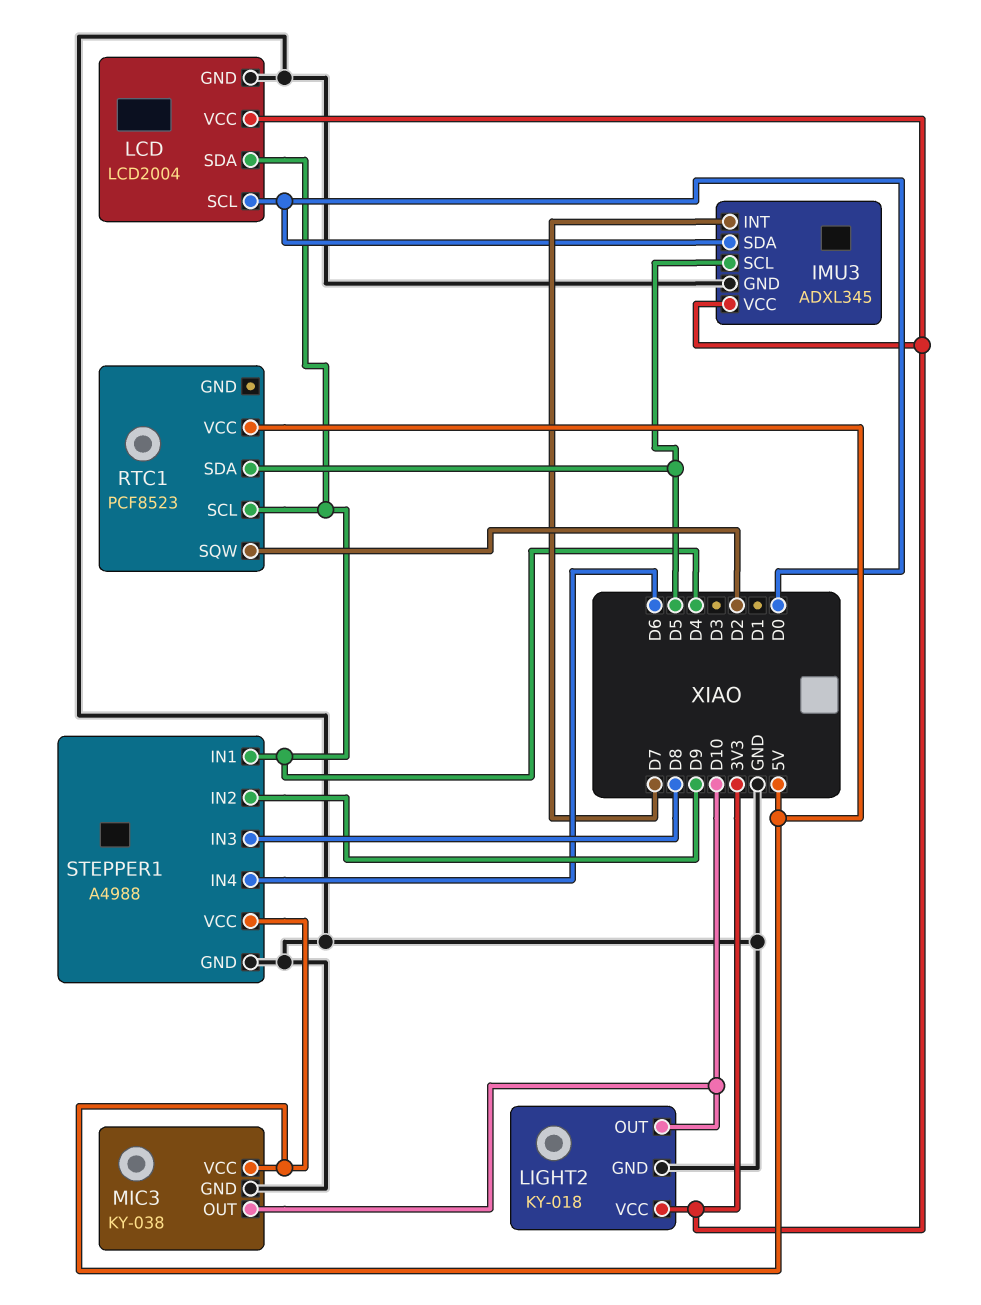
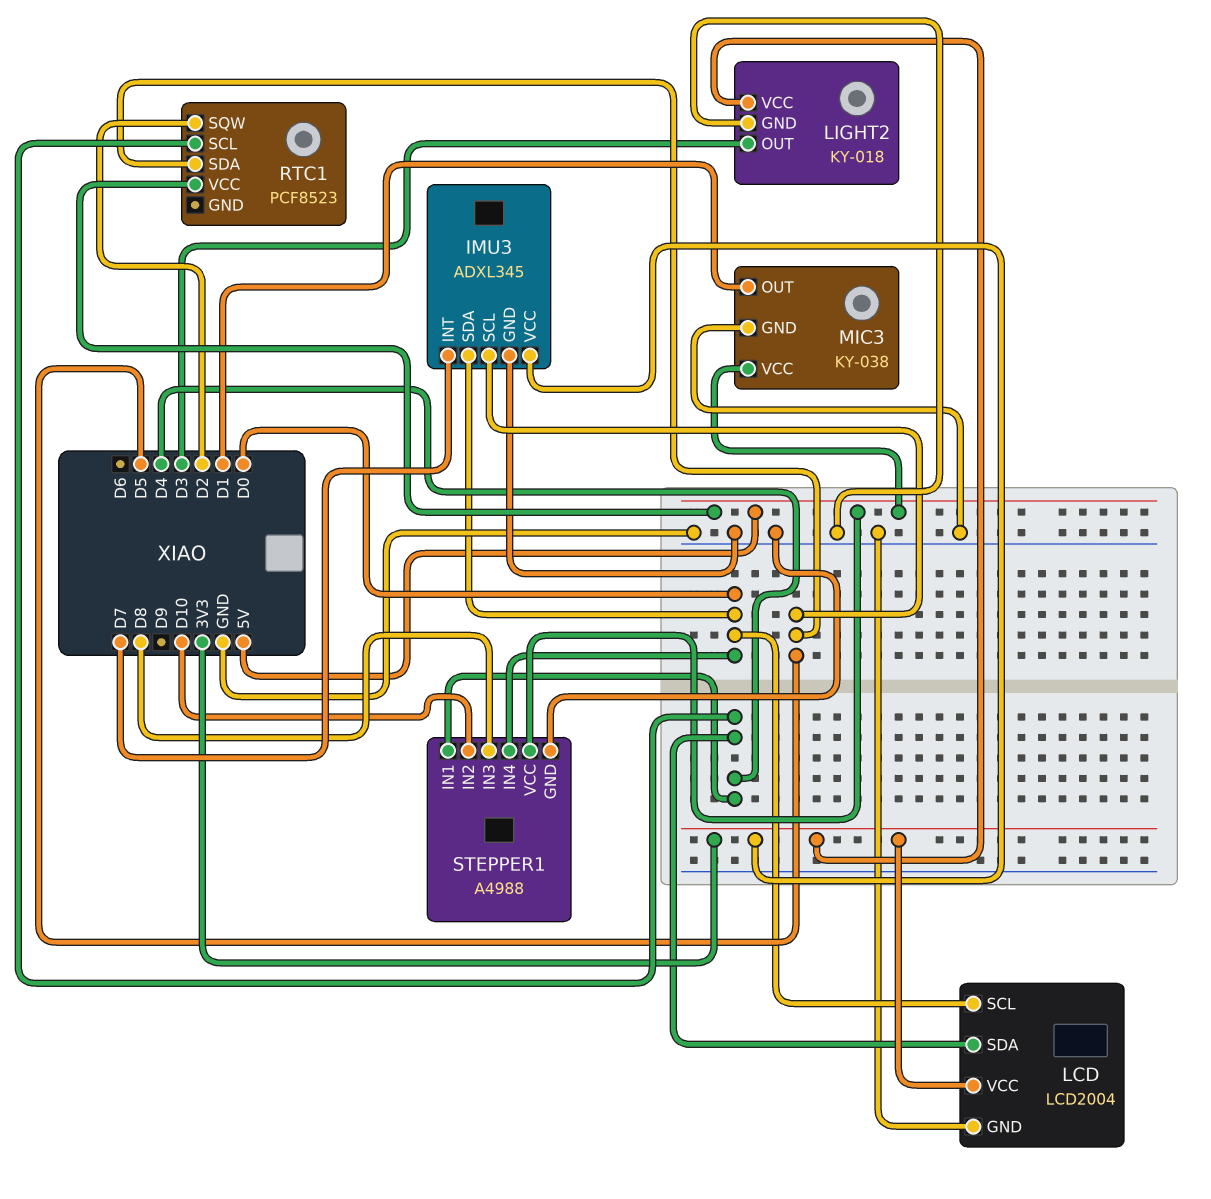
LIGHT2 pin OUT: D10 -> D3
MIC3 pin OUT: D10 -> D1
STEPPER1 pin IN2: D9 -> D10
STEPPER1 pin IN4: D6 -> D0

